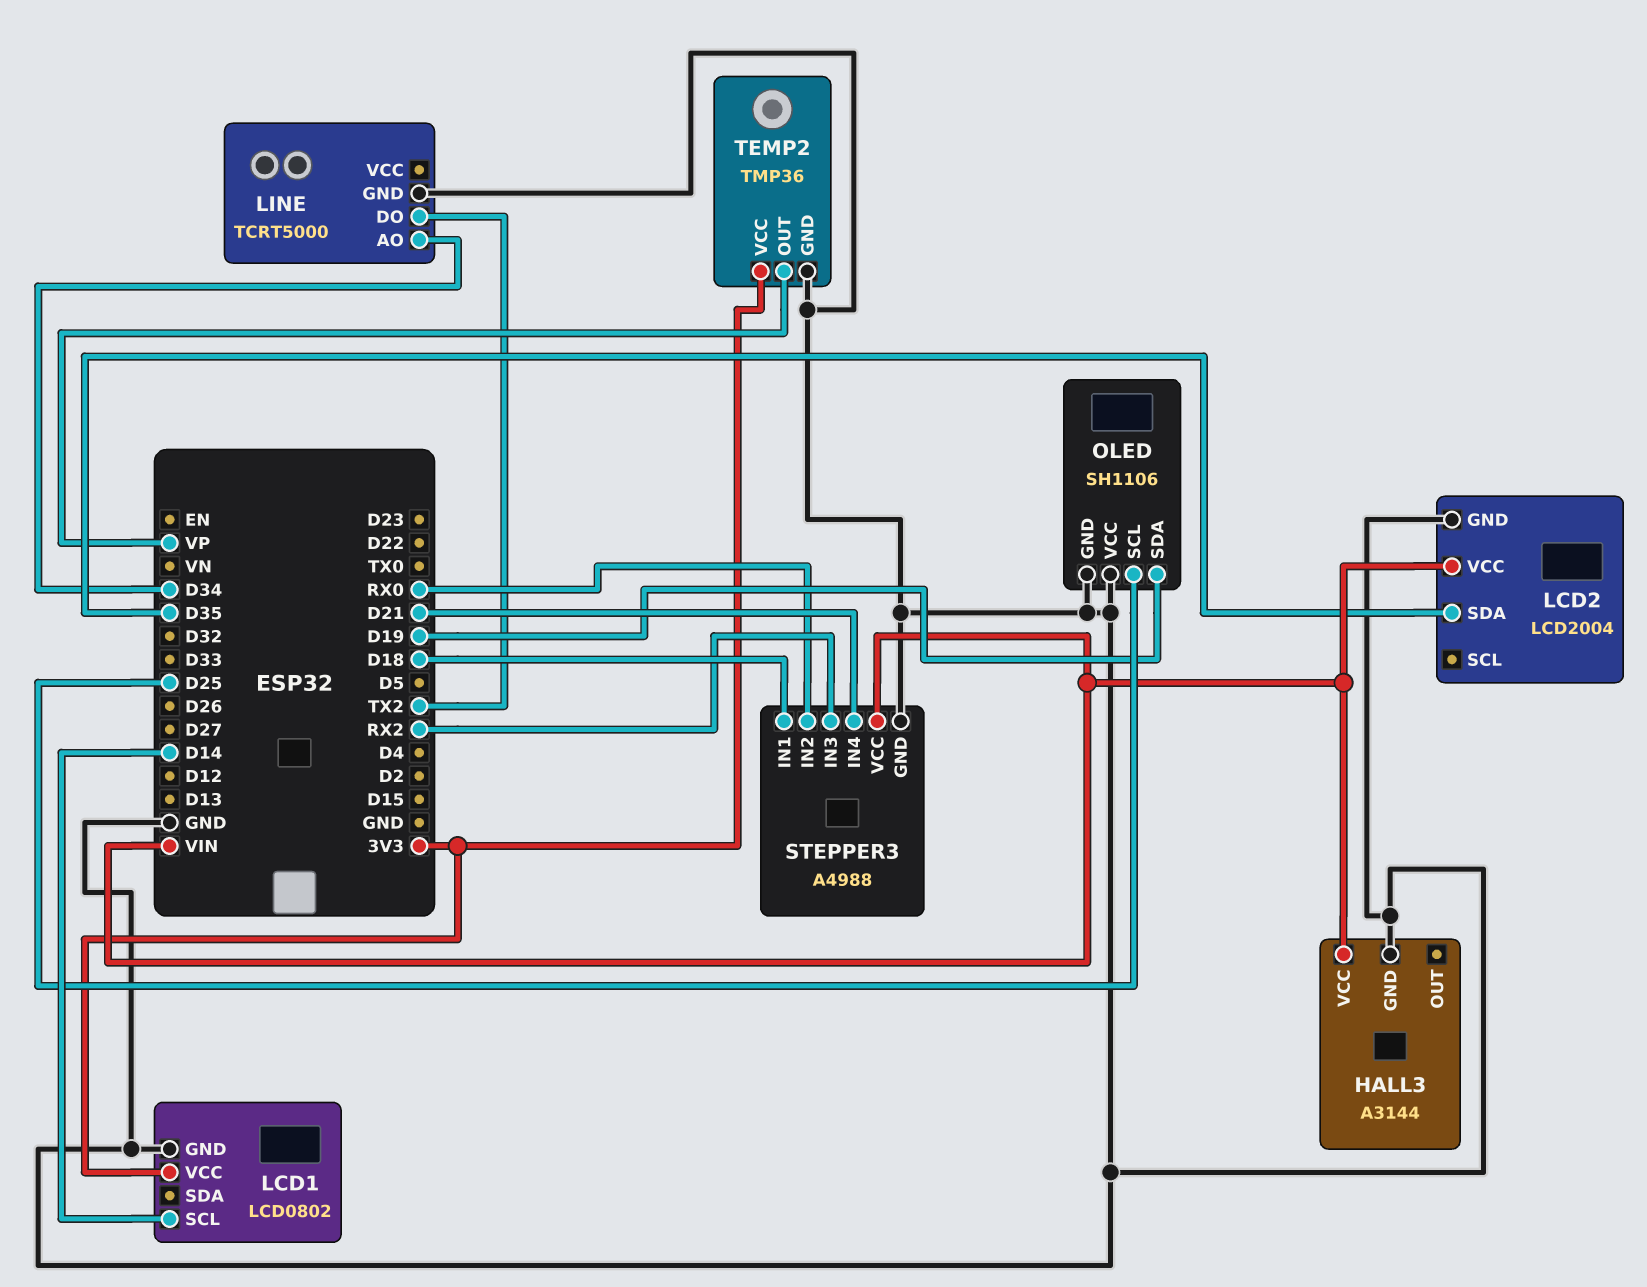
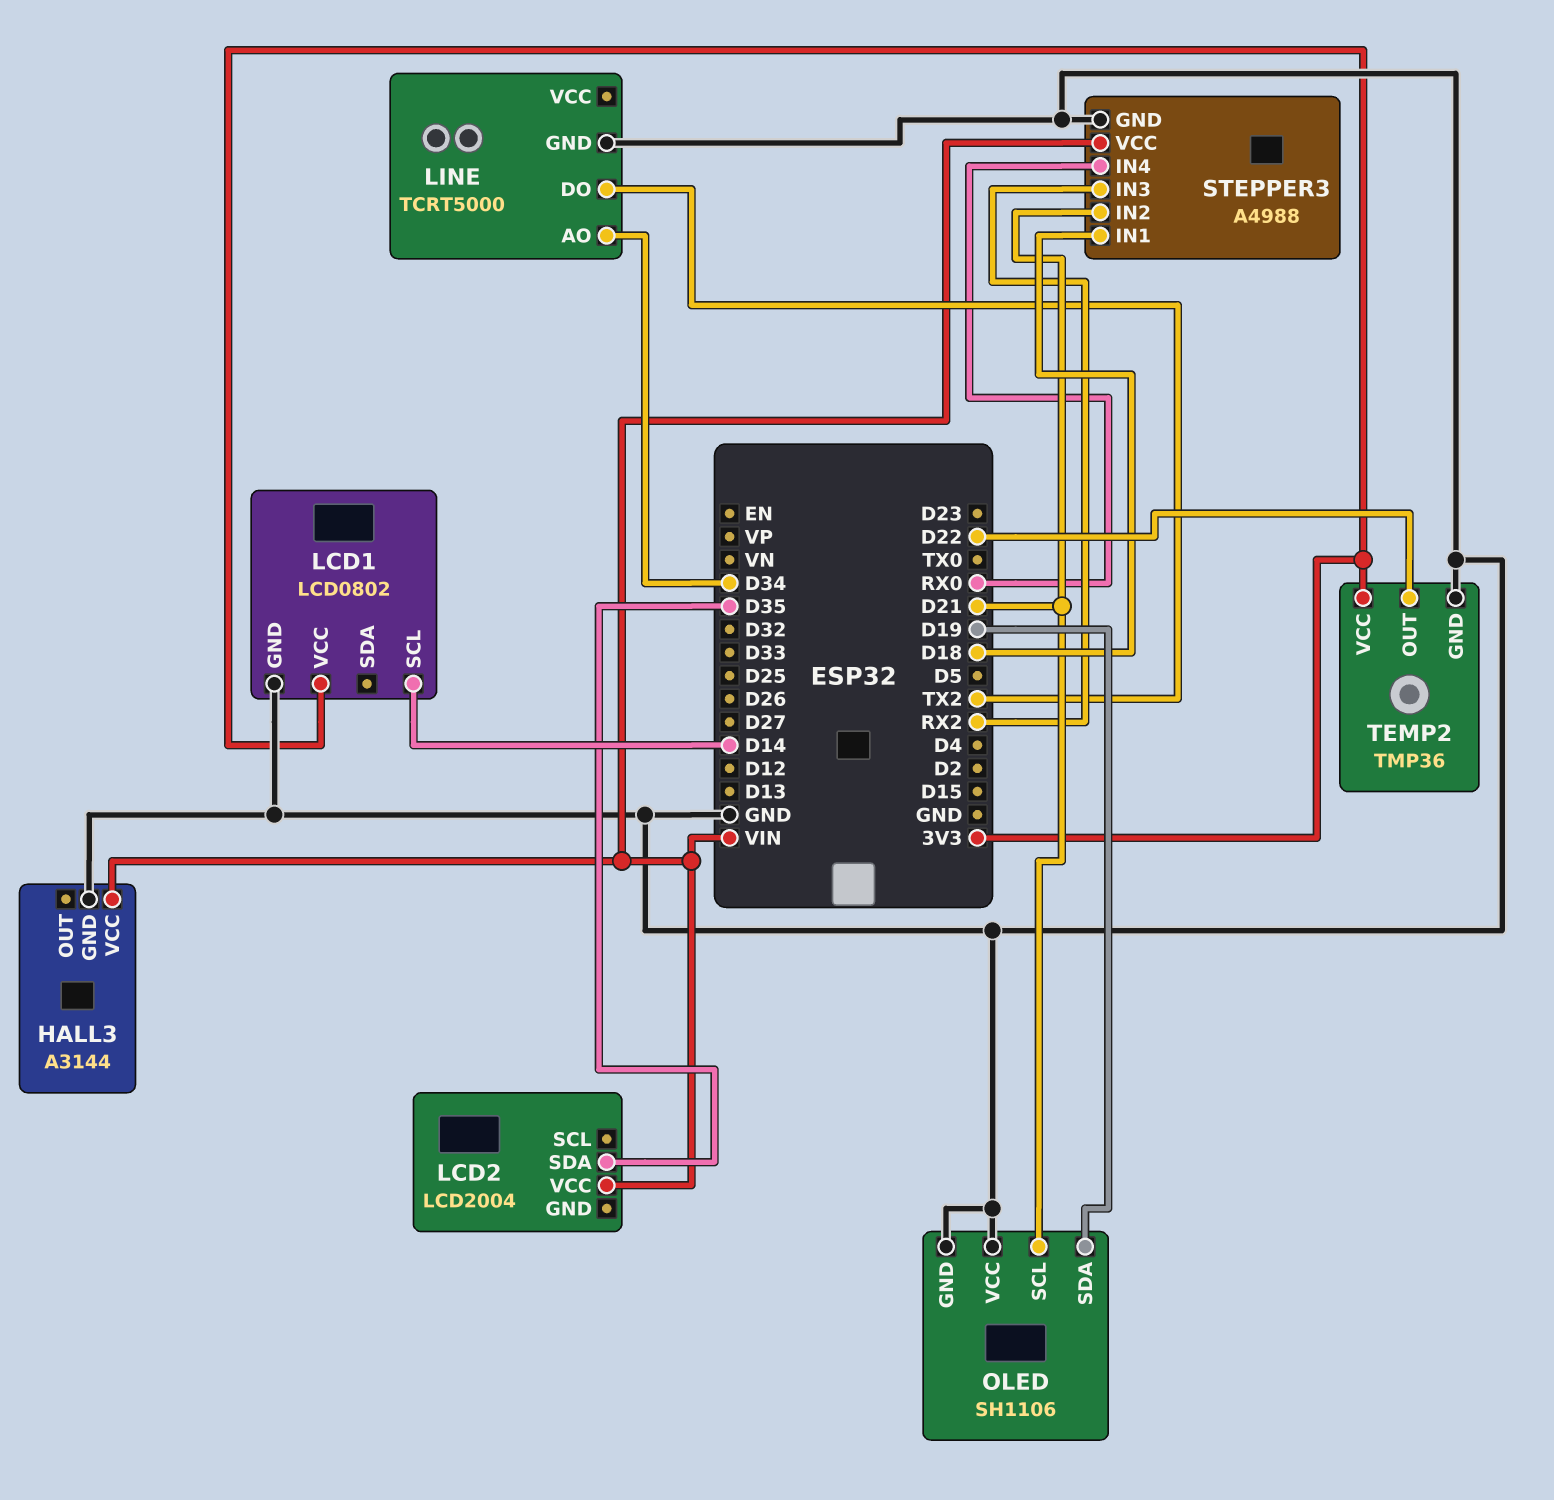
LCD2 pin GND: GND -> none
OLED pin SCL: D25 -> D21
STEPPER3 pin IN2: RX0 -> D21
STEPPER3 pin IN4: D21 -> RX0
TEMP2 pin OUT: VP -> D22

